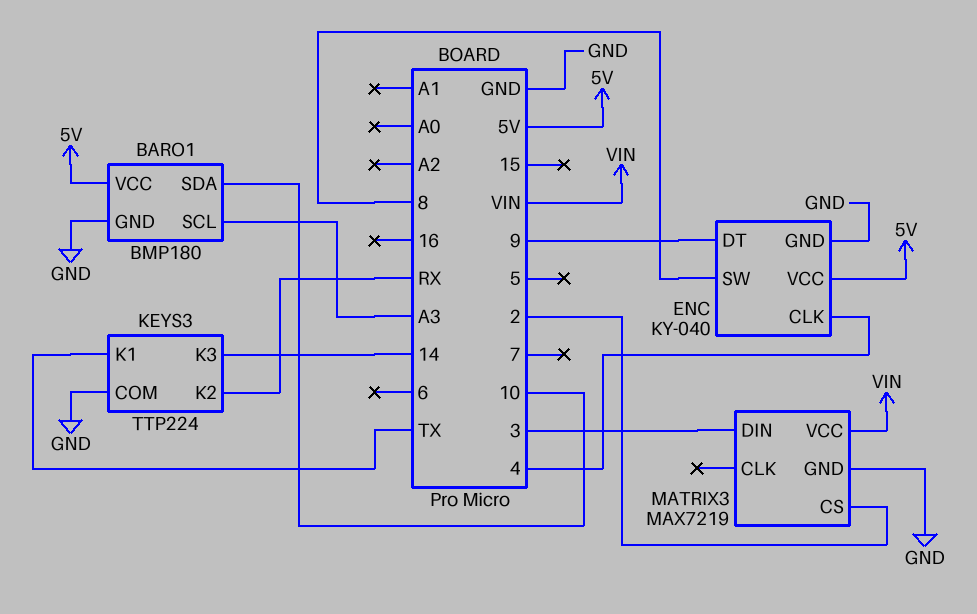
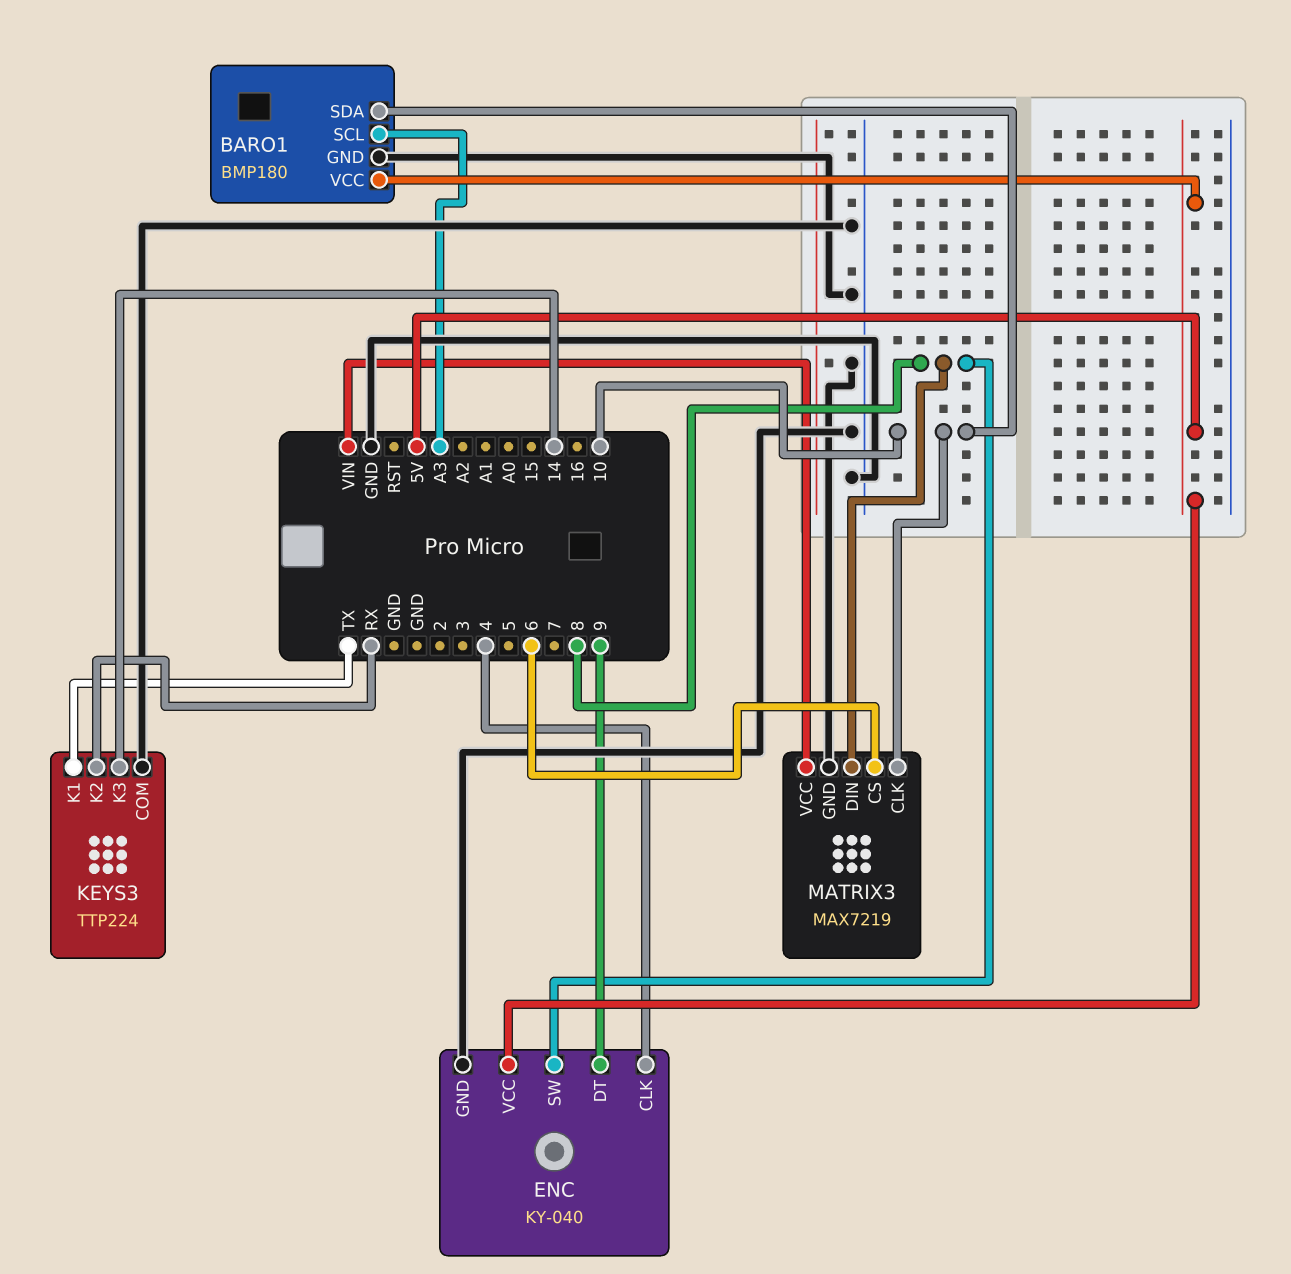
MATRIX3 pin CLK: none -> 10
MATRIX3 pin CS: 2 -> 6
MATRIX3 pin DIN: 3 -> 8

